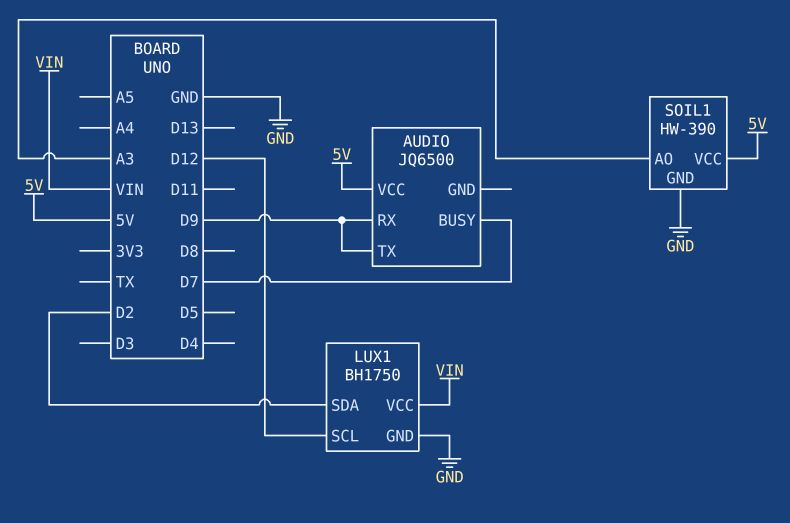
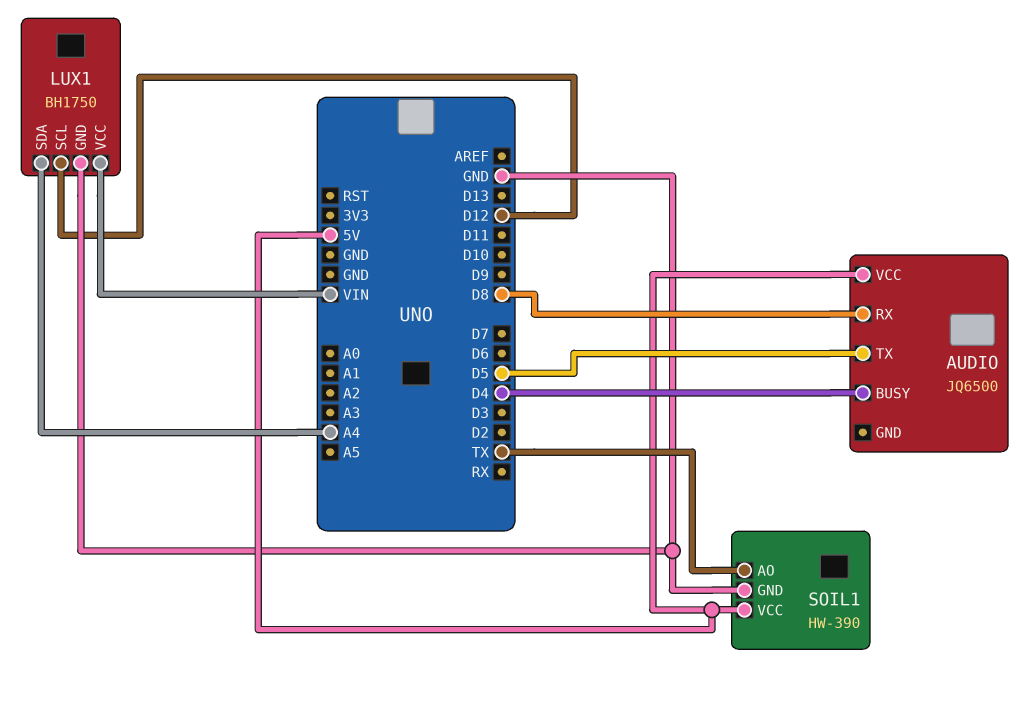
AUDIO pin BUSY: D7 -> D4
AUDIO pin RX: D9 -> D8
AUDIO pin TX: D9 -> D5
LUX1 pin SDA: D2 -> A4
SOIL1 pin AO: A3 -> TX

